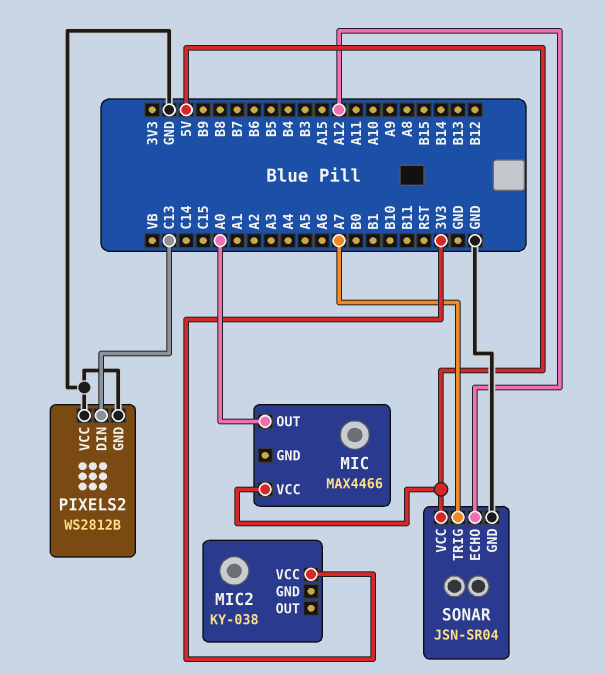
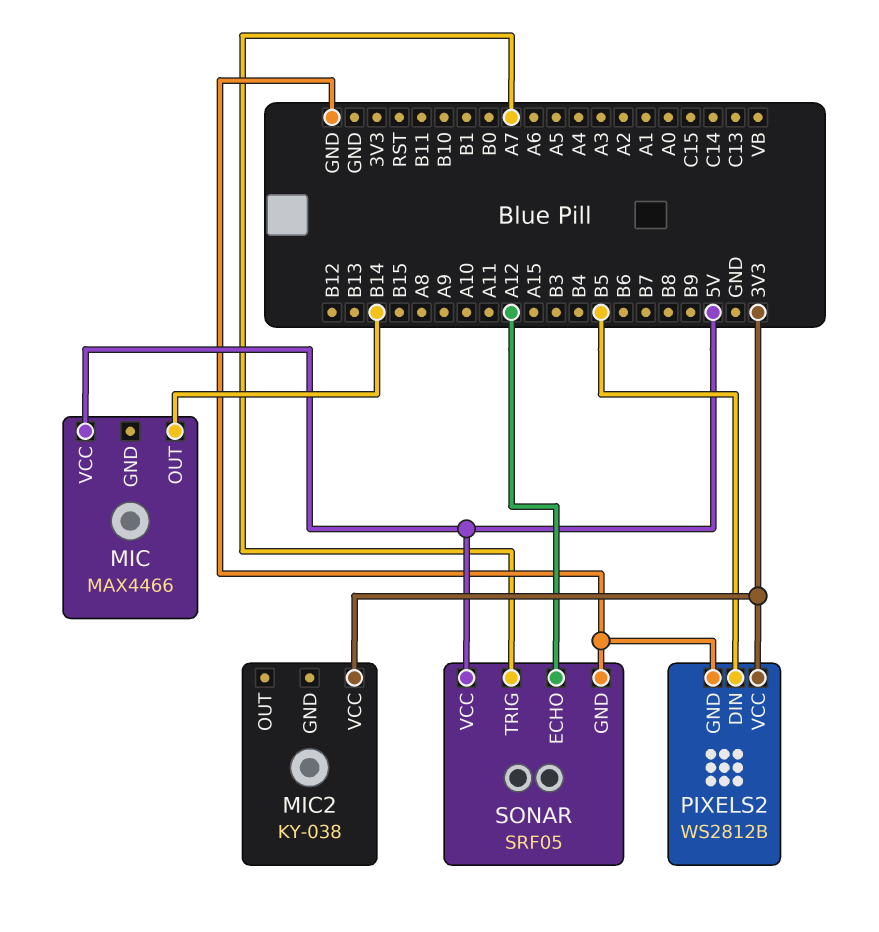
MIC pin OUT: A0 -> B14
PIXELS2 pin DIN: C13 -> B5
PIXELS2 pin VCC: GND -> 3V3
SONAR: JSN-SR04 -> SRF05

